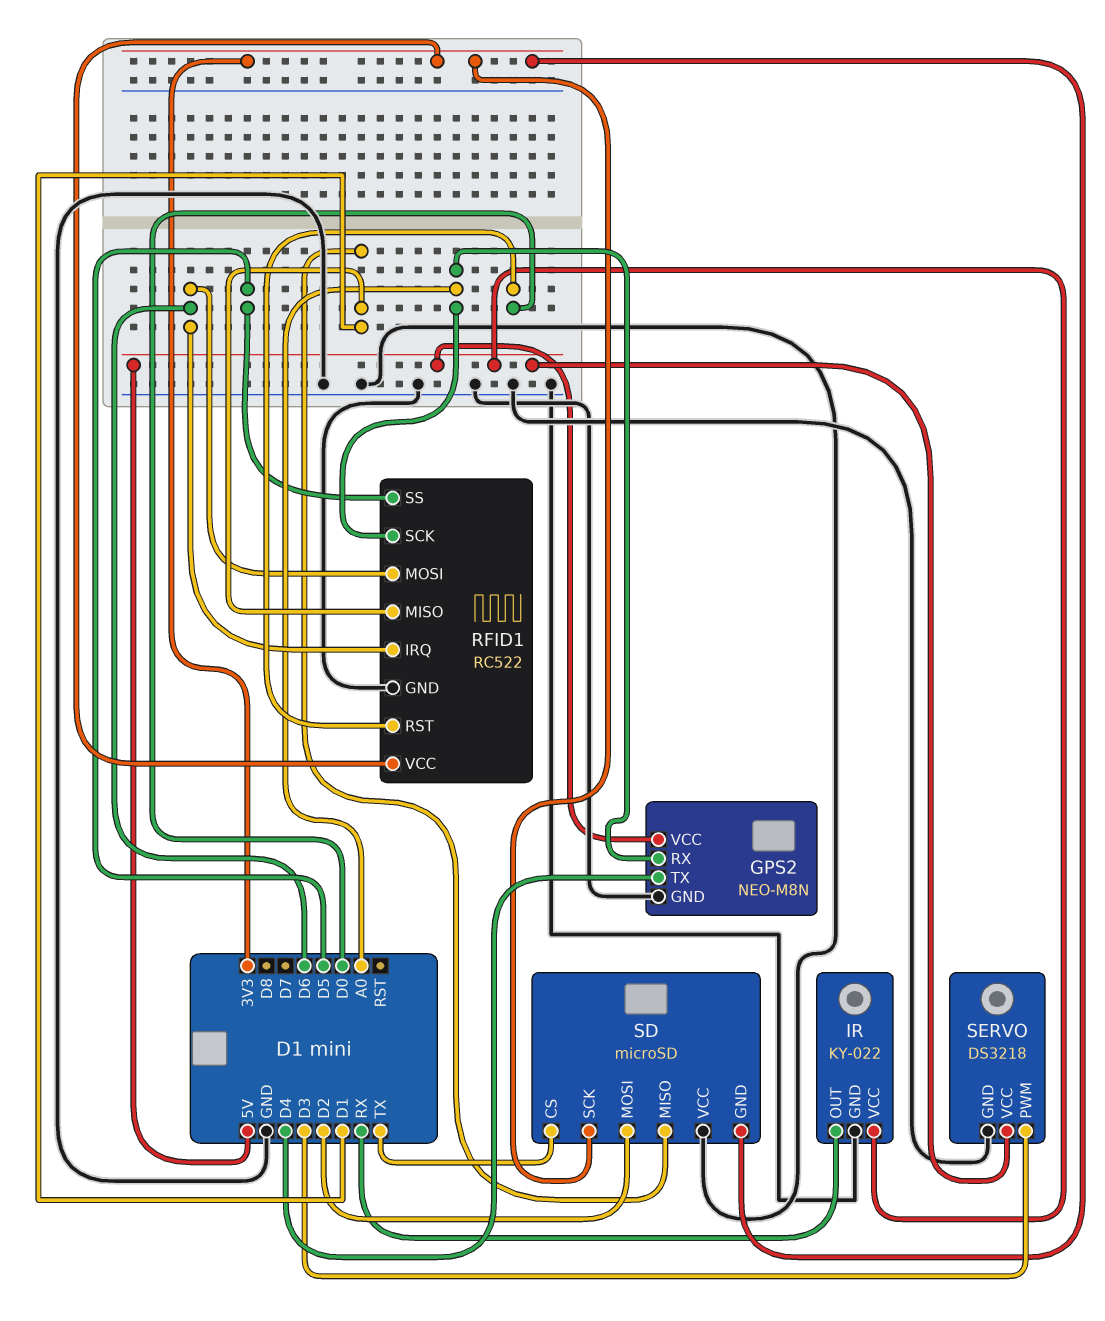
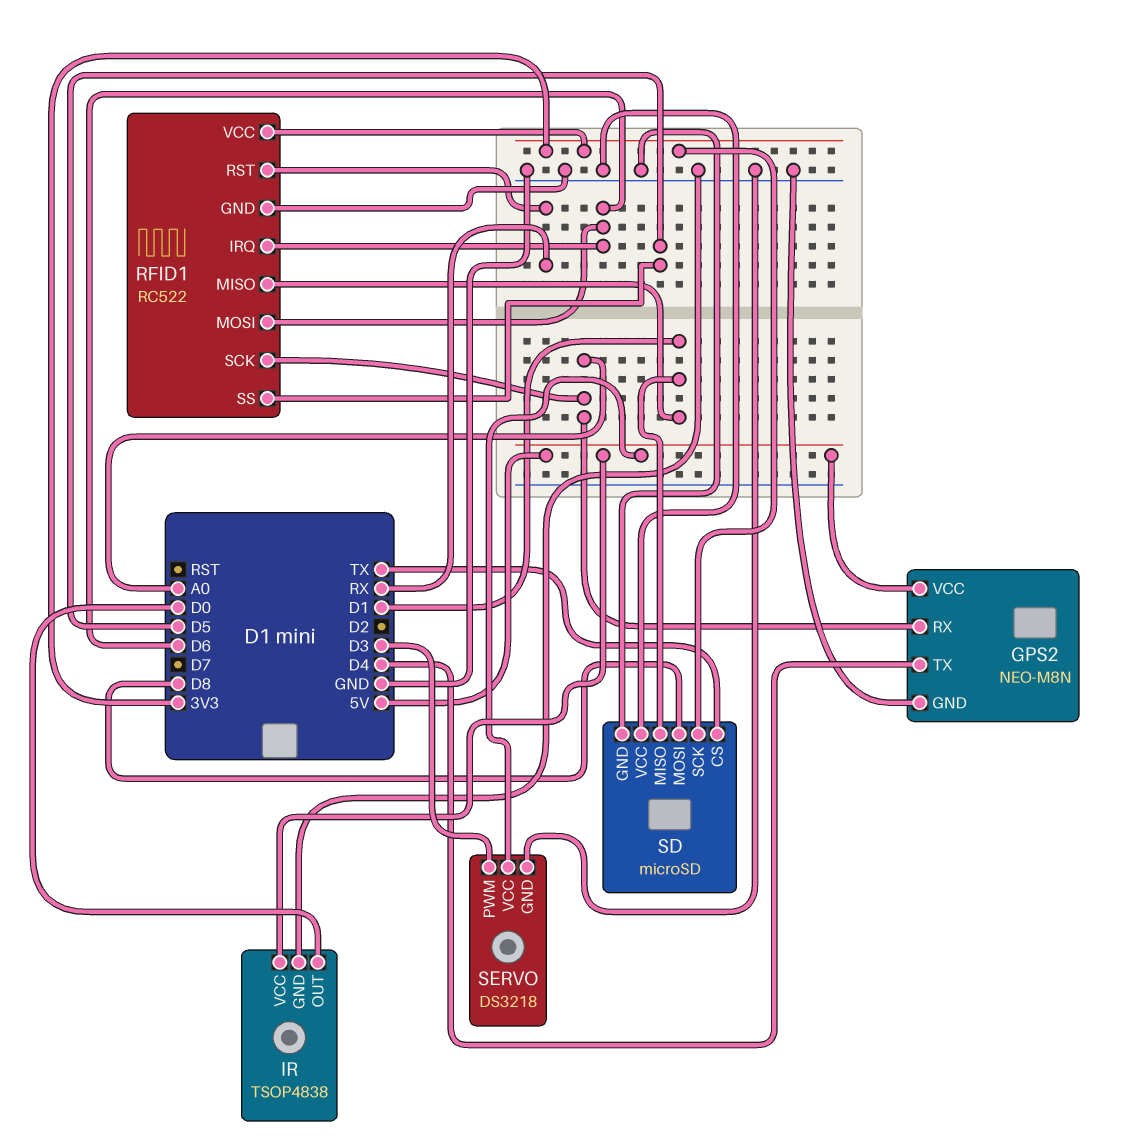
IR: KY-022 -> TSOP4838
IR pin OUT: RX -> D0
RFID1 pin RST: D0 -> RX
SD pin GND: 3V3 -> GND
SD pin MOSI: D2 -> D8

